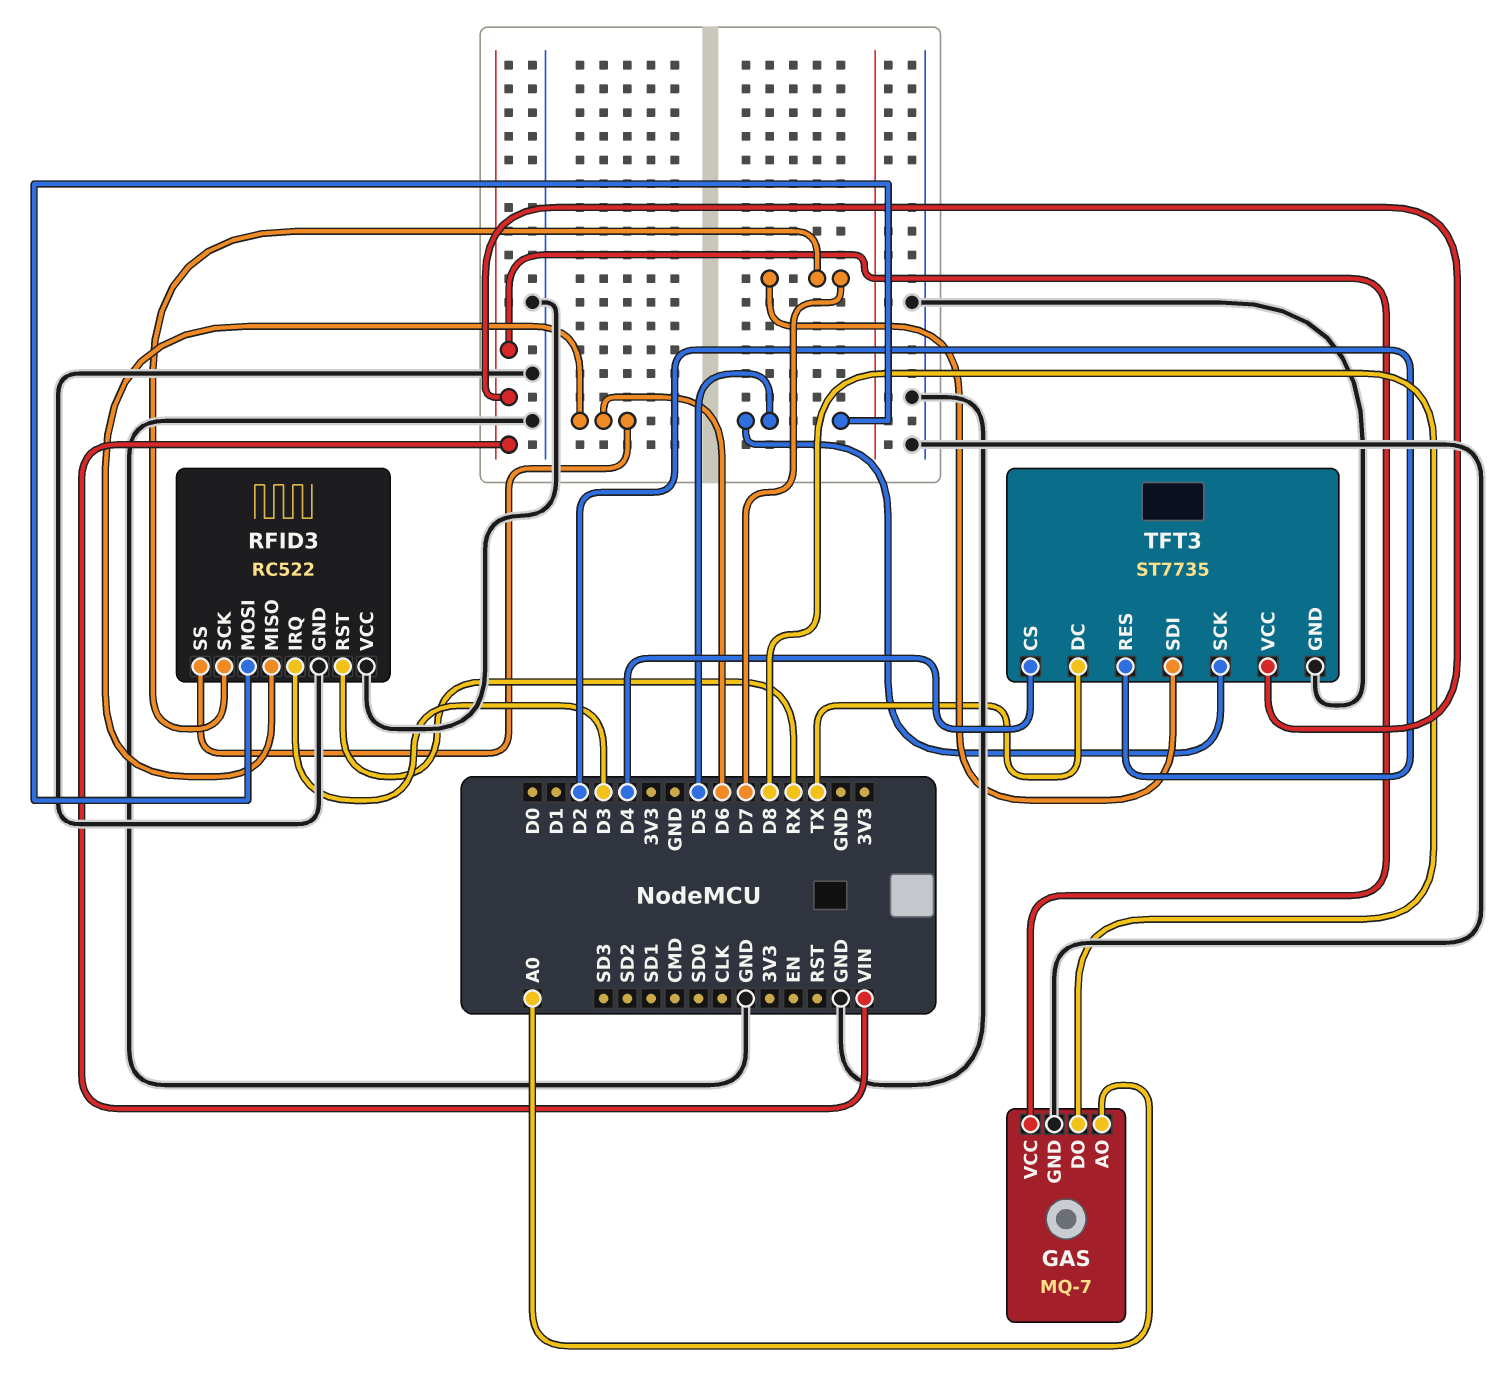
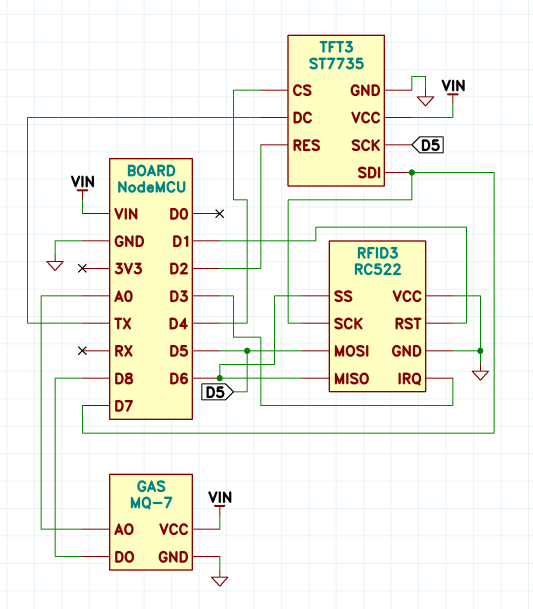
RFID3 pin RST: RX -> D1

